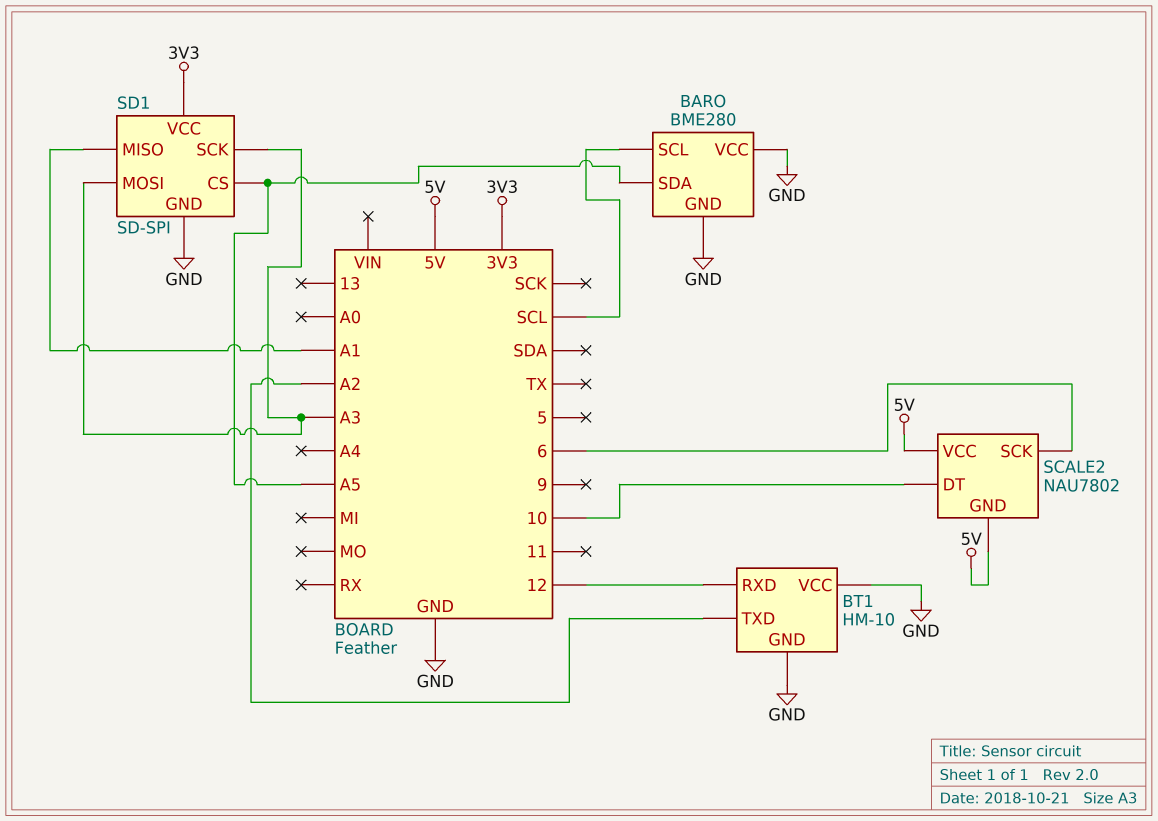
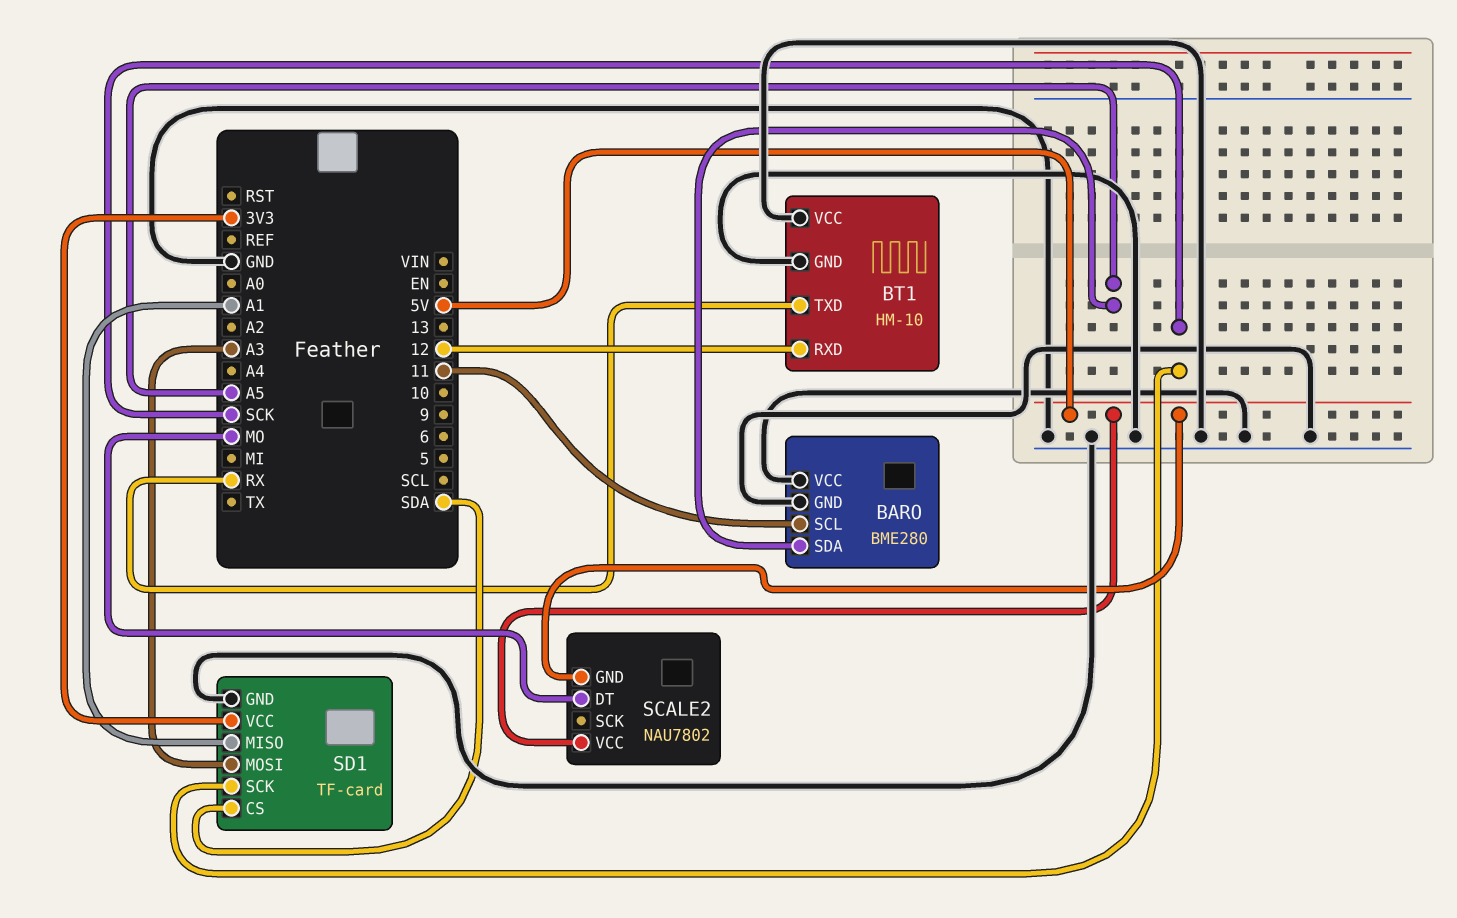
BARO pin SCL: SCL -> 11
BT1 pin TXD: A2 -> RX
SCALE2 pin DT: 10 -> MO
SCALE2 pin SCK: 6 -> none
SD1: SD-SPI -> TF-card
SD1 pin CS: A5 -> SDA
SD1 pin SCK: A3 -> SCK

